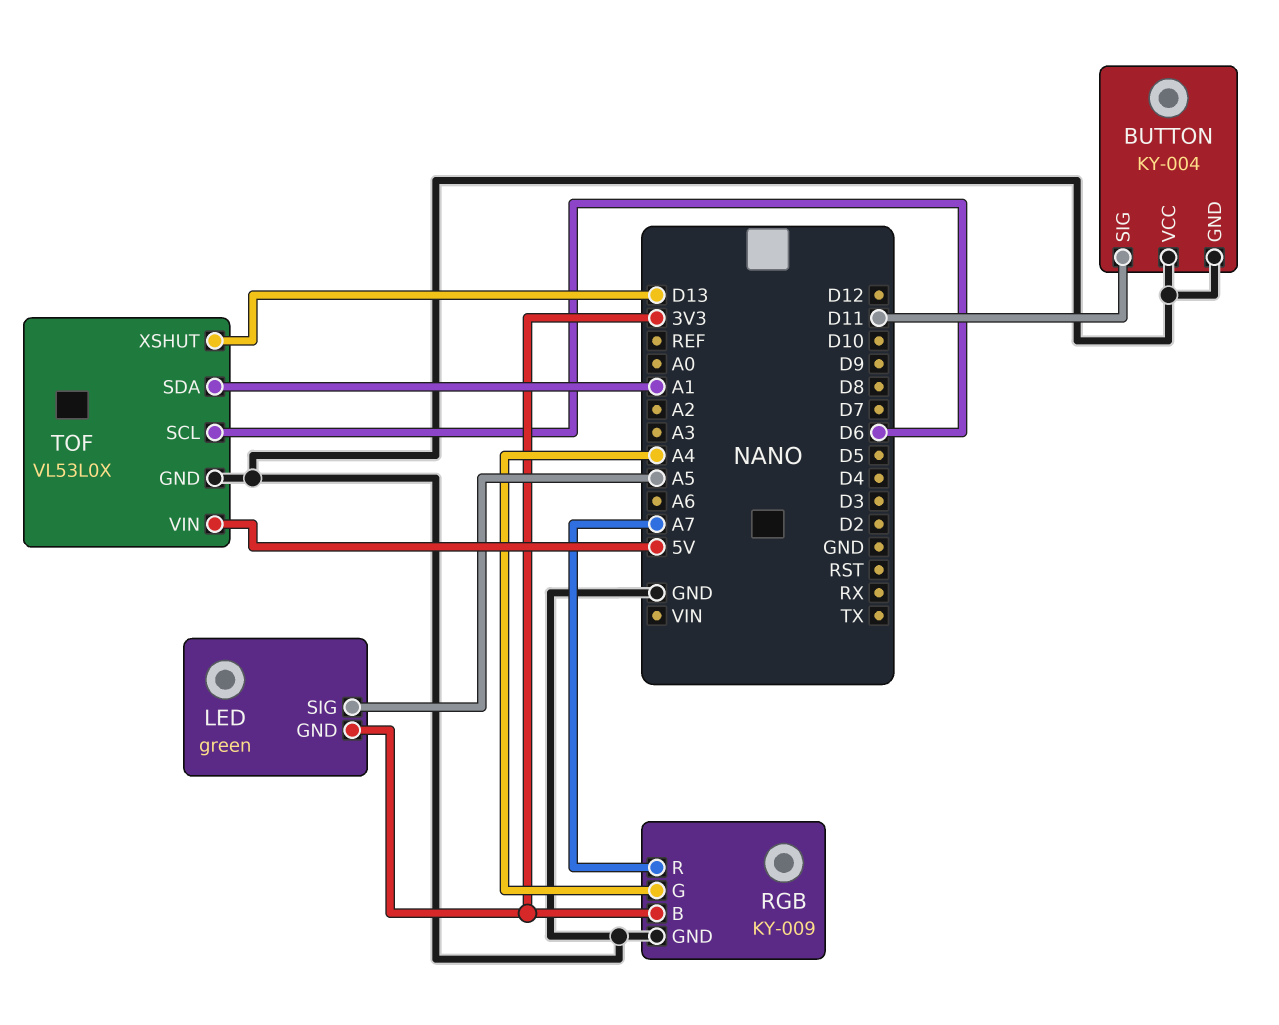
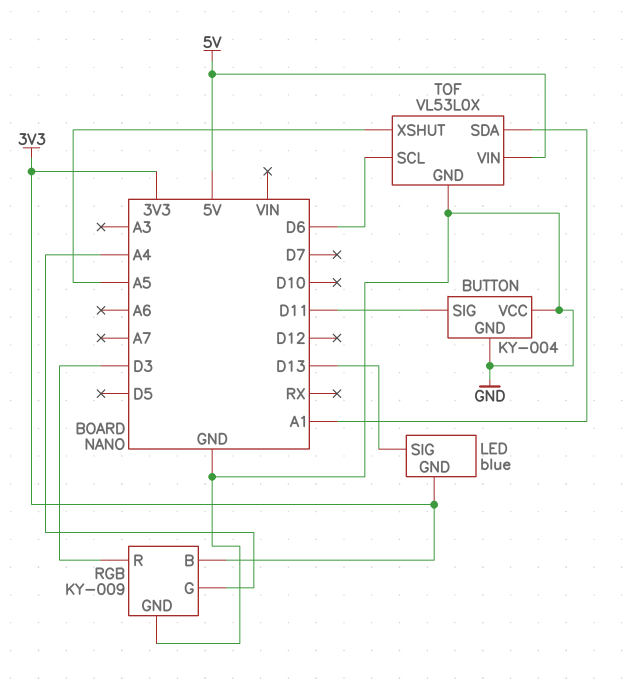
LED: green -> blue
LED pin SIG: A5 -> D13
RGB pin R: A7 -> D3
TOF pin XSHUT: D13 -> A5

